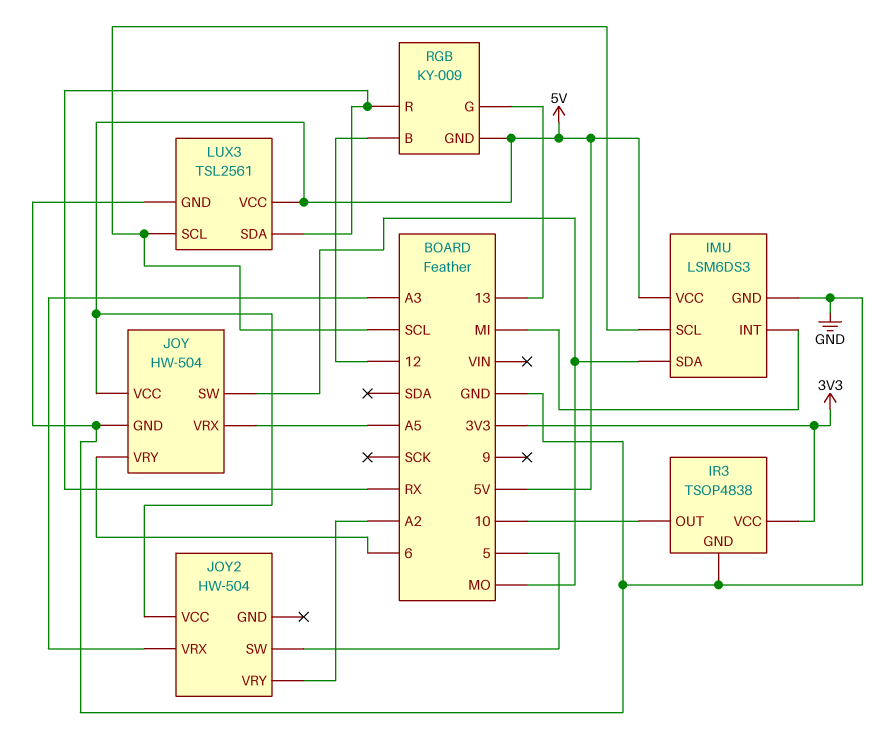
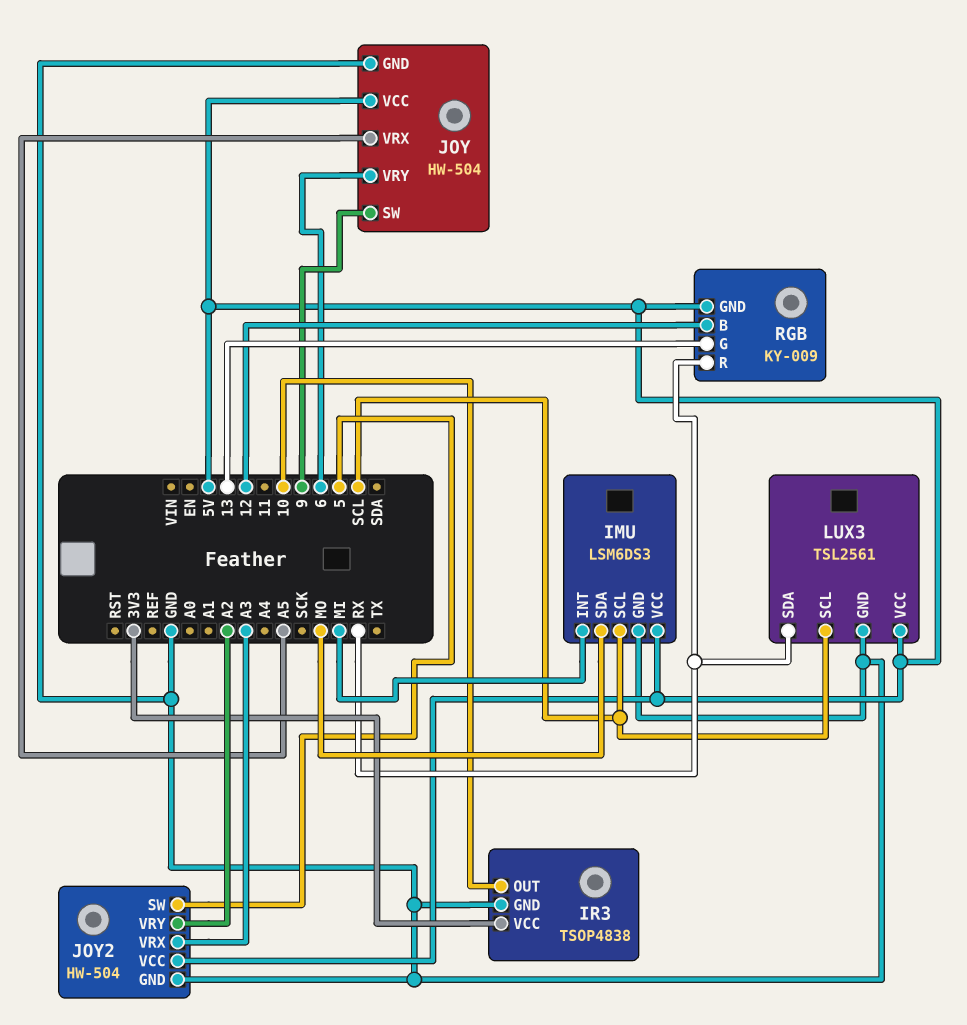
JOY pin SW: MO -> 9
JOY2 pin GND: none -> GND

